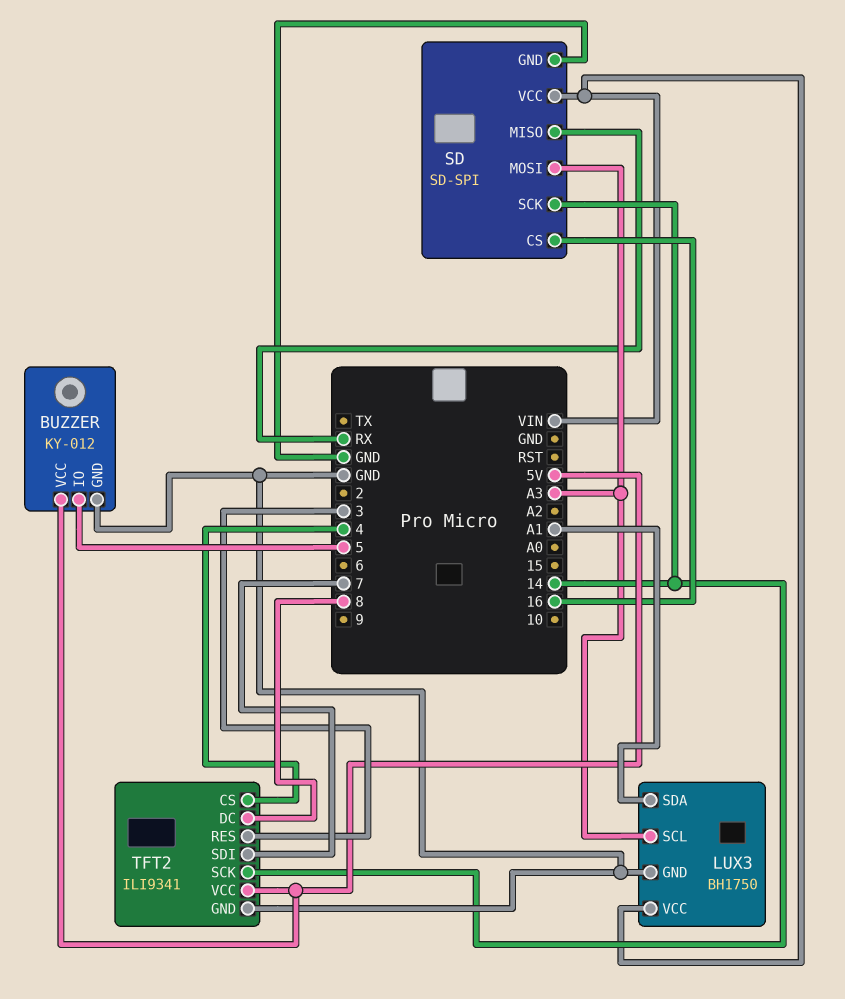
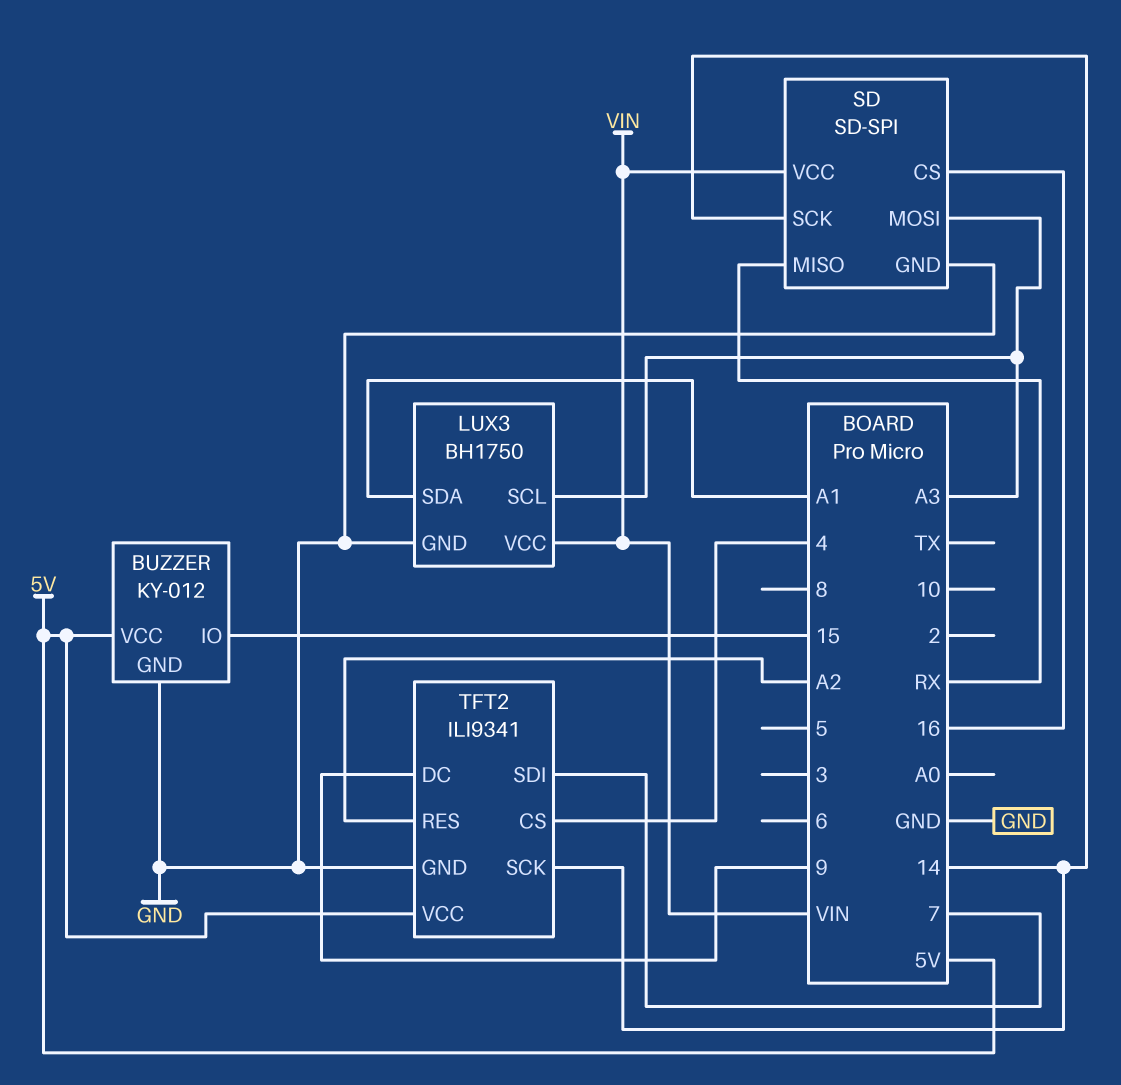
BUZZER pin IO: 5 -> 15
TFT2 pin DC: 8 -> 9
TFT2 pin RES: 3 -> A2

